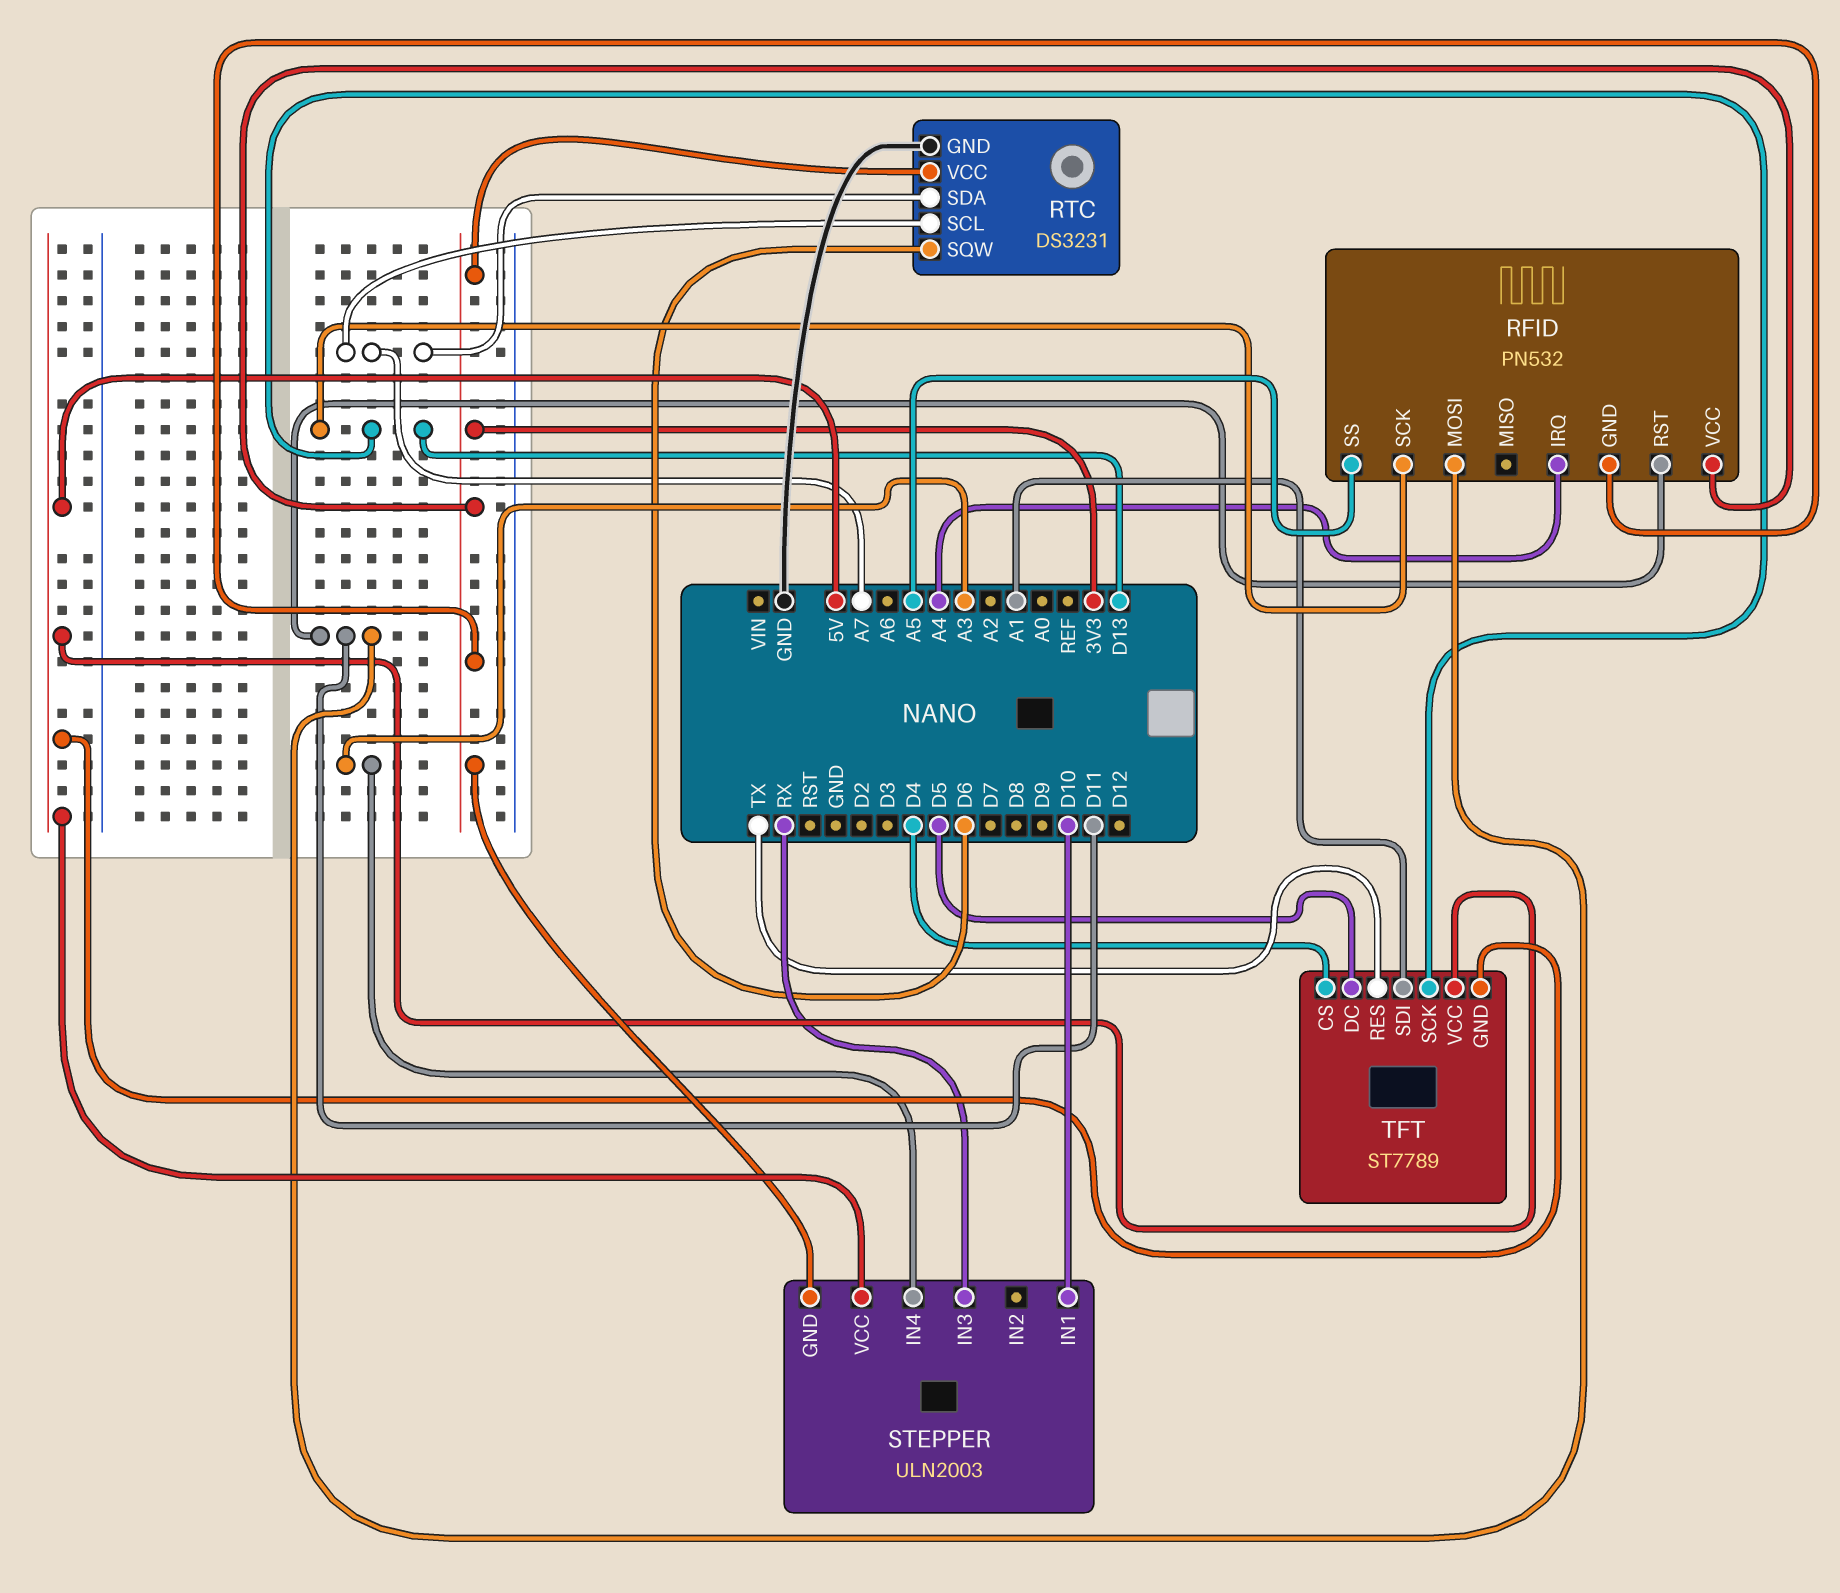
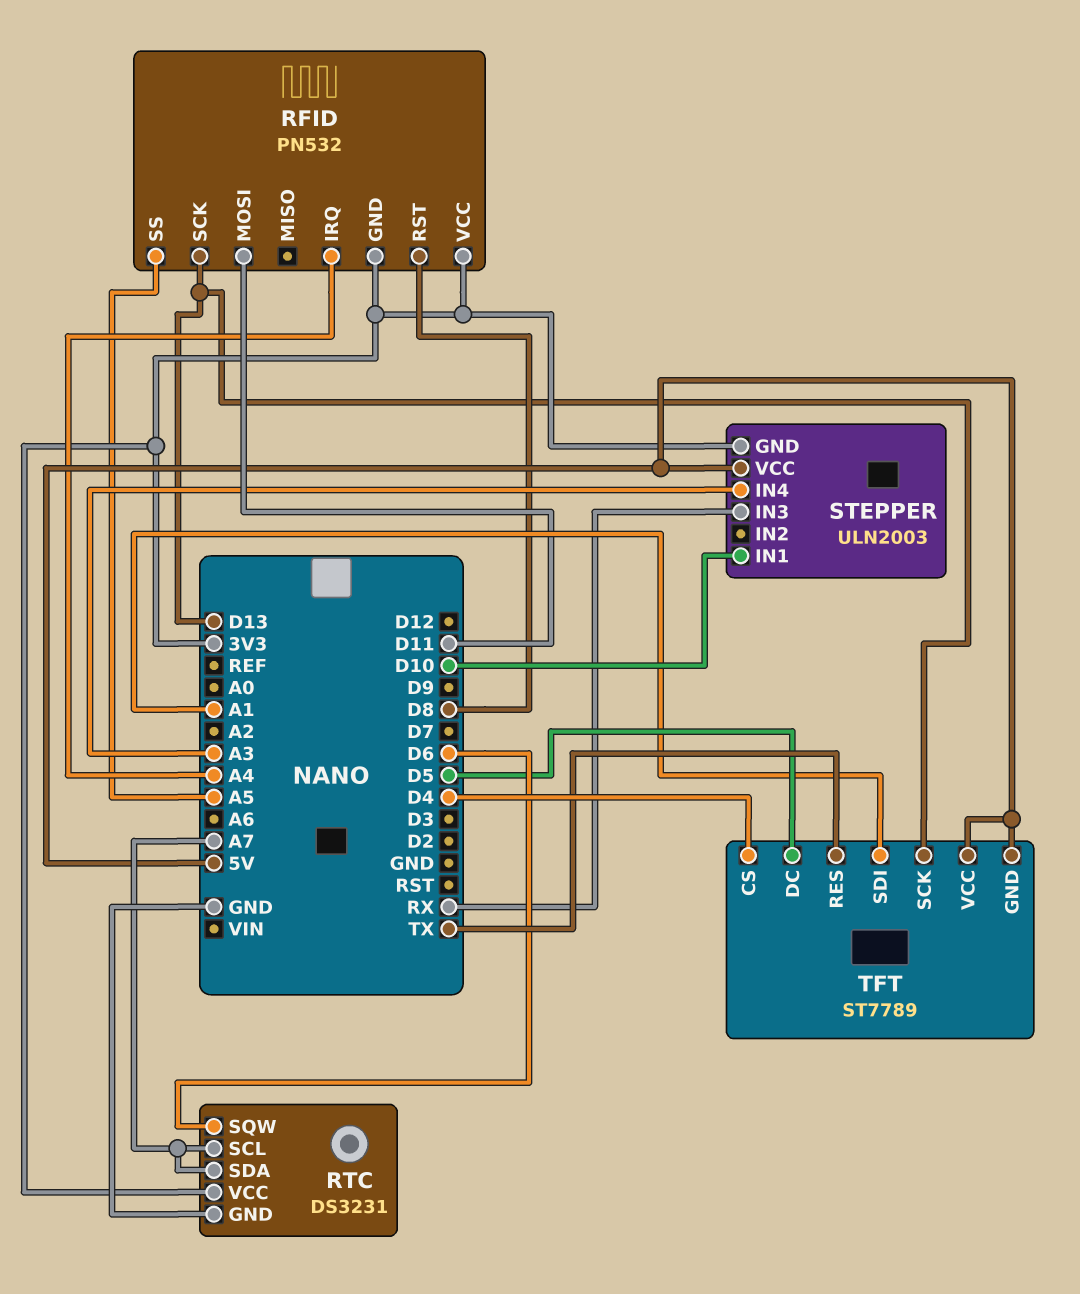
RFID pin RST: D11 -> D8

